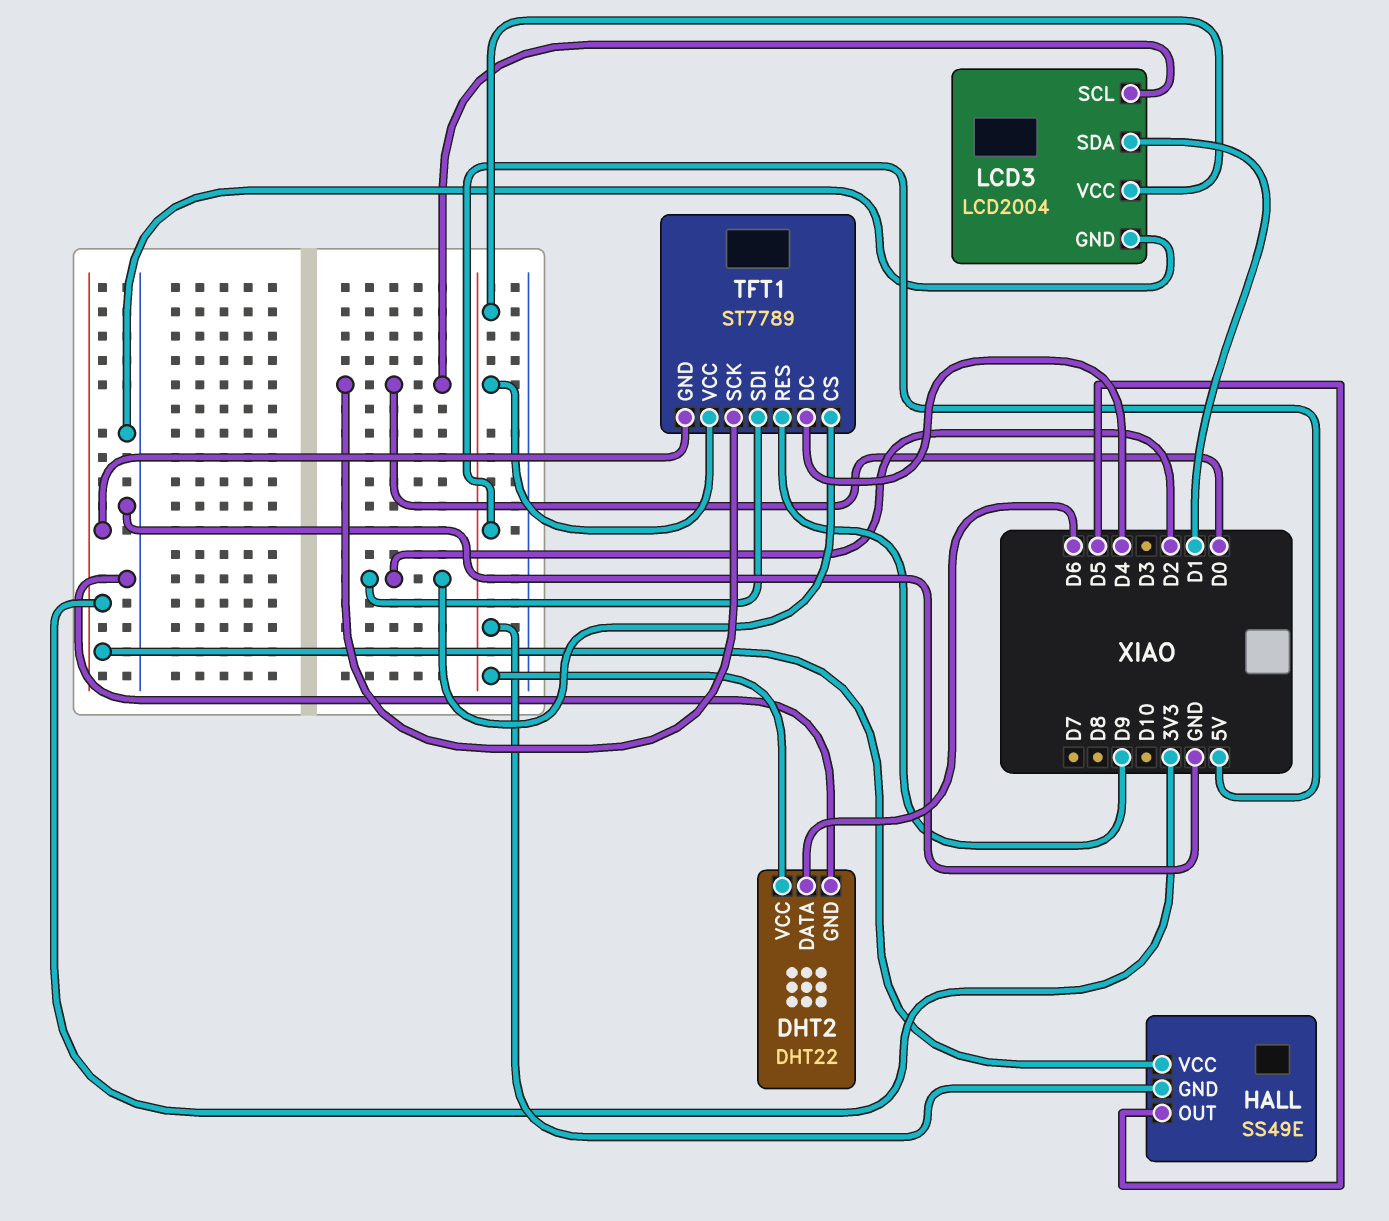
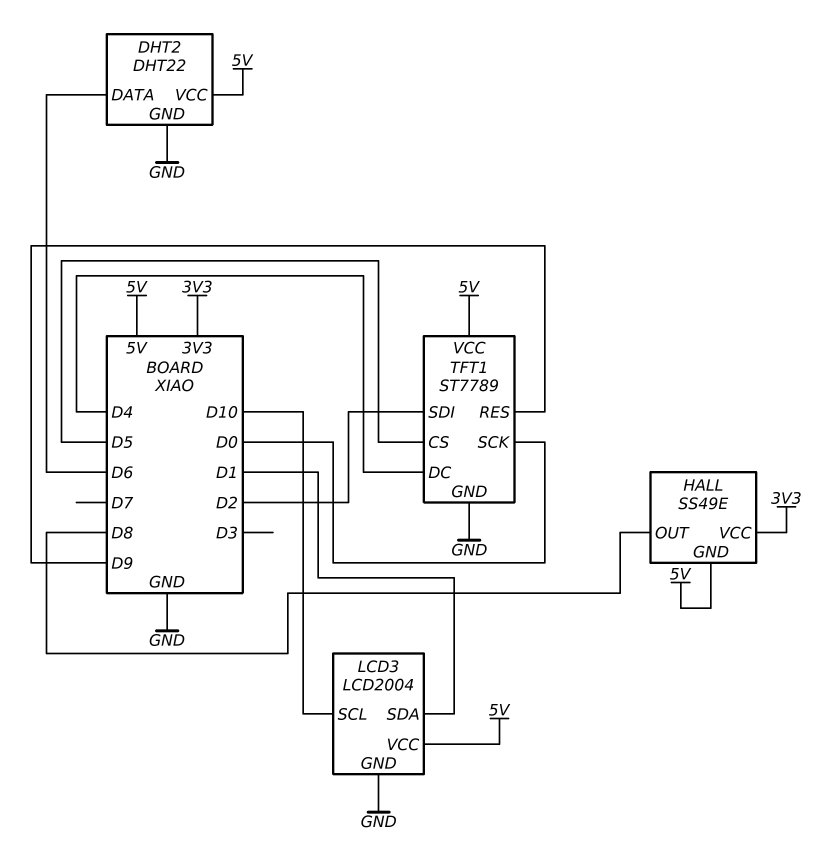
HALL pin OUT: D5 -> D8
LCD3 pin SCL: D0 -> D10
TFT1 pin CS: D2 -> D5
TFT1 pin GND: 3V3 -> GND

